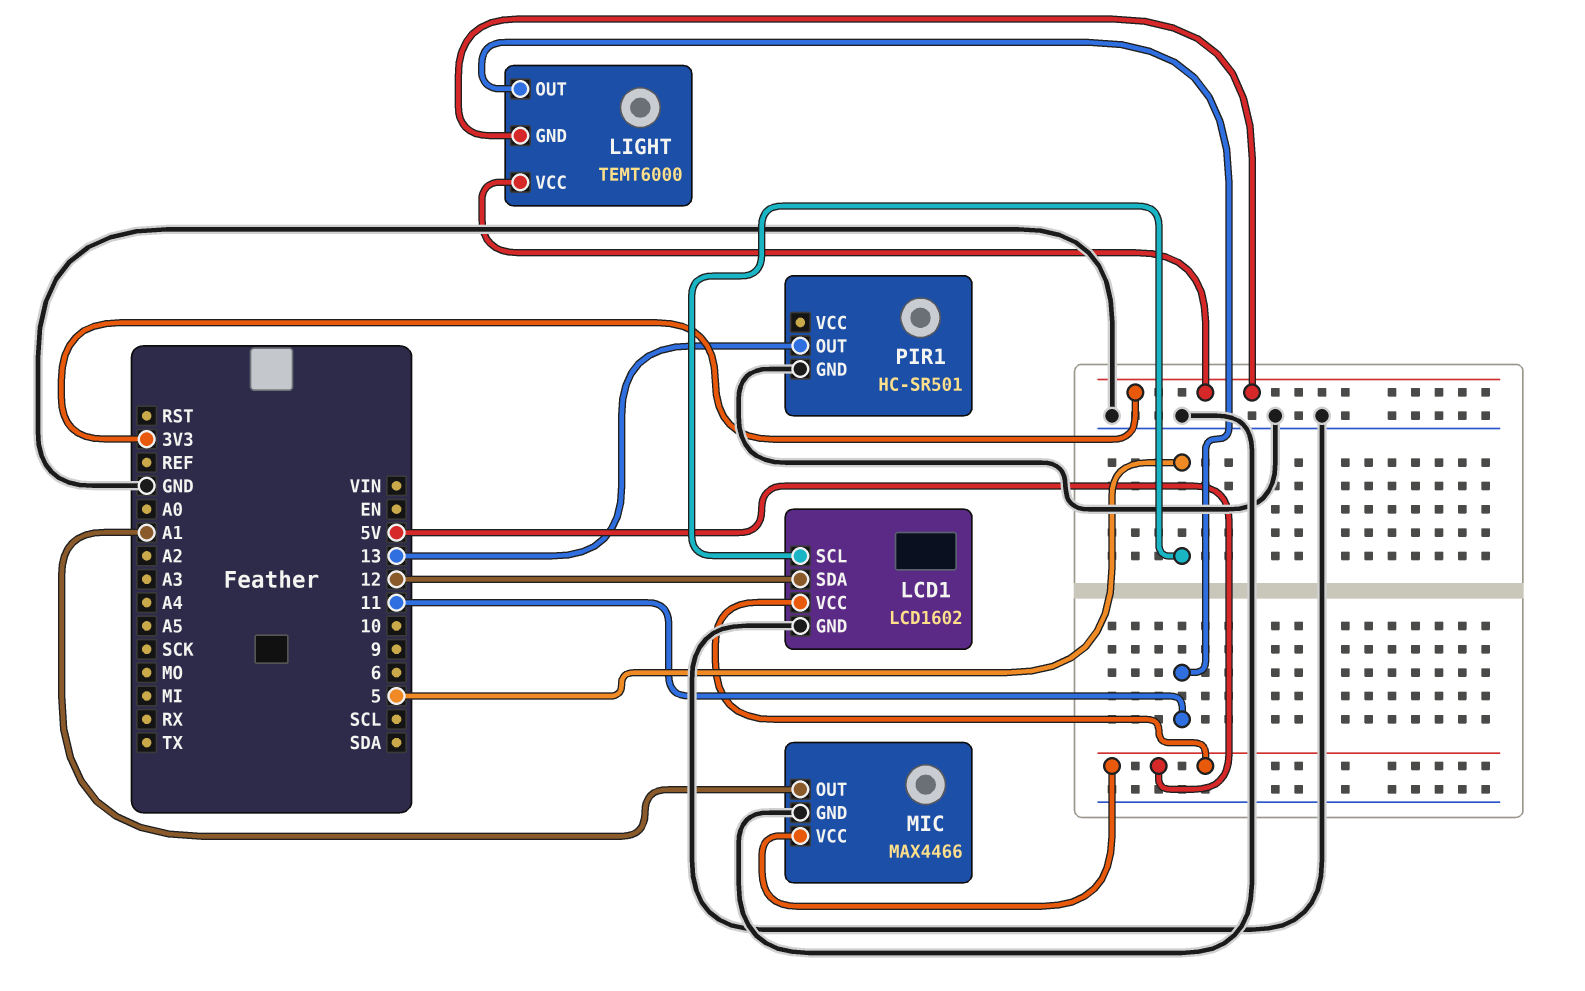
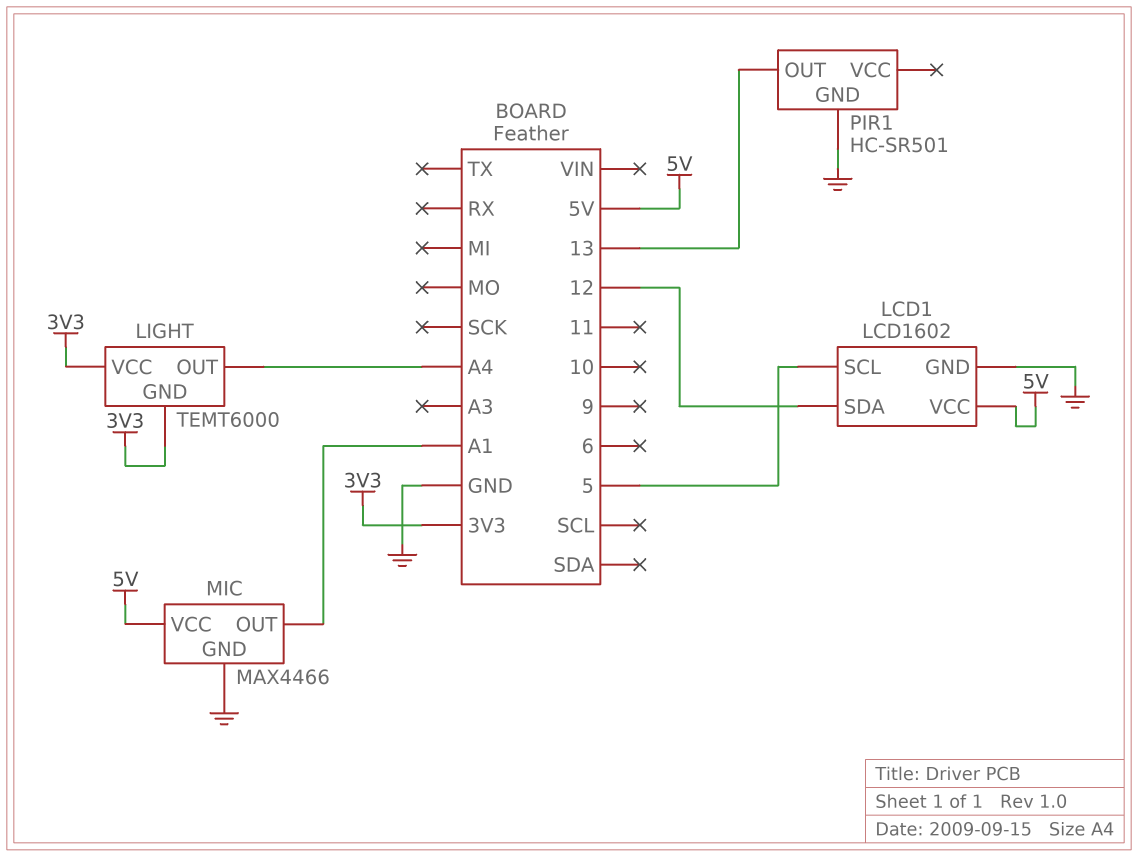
LIGHT pin OUT: 11 -> A4

